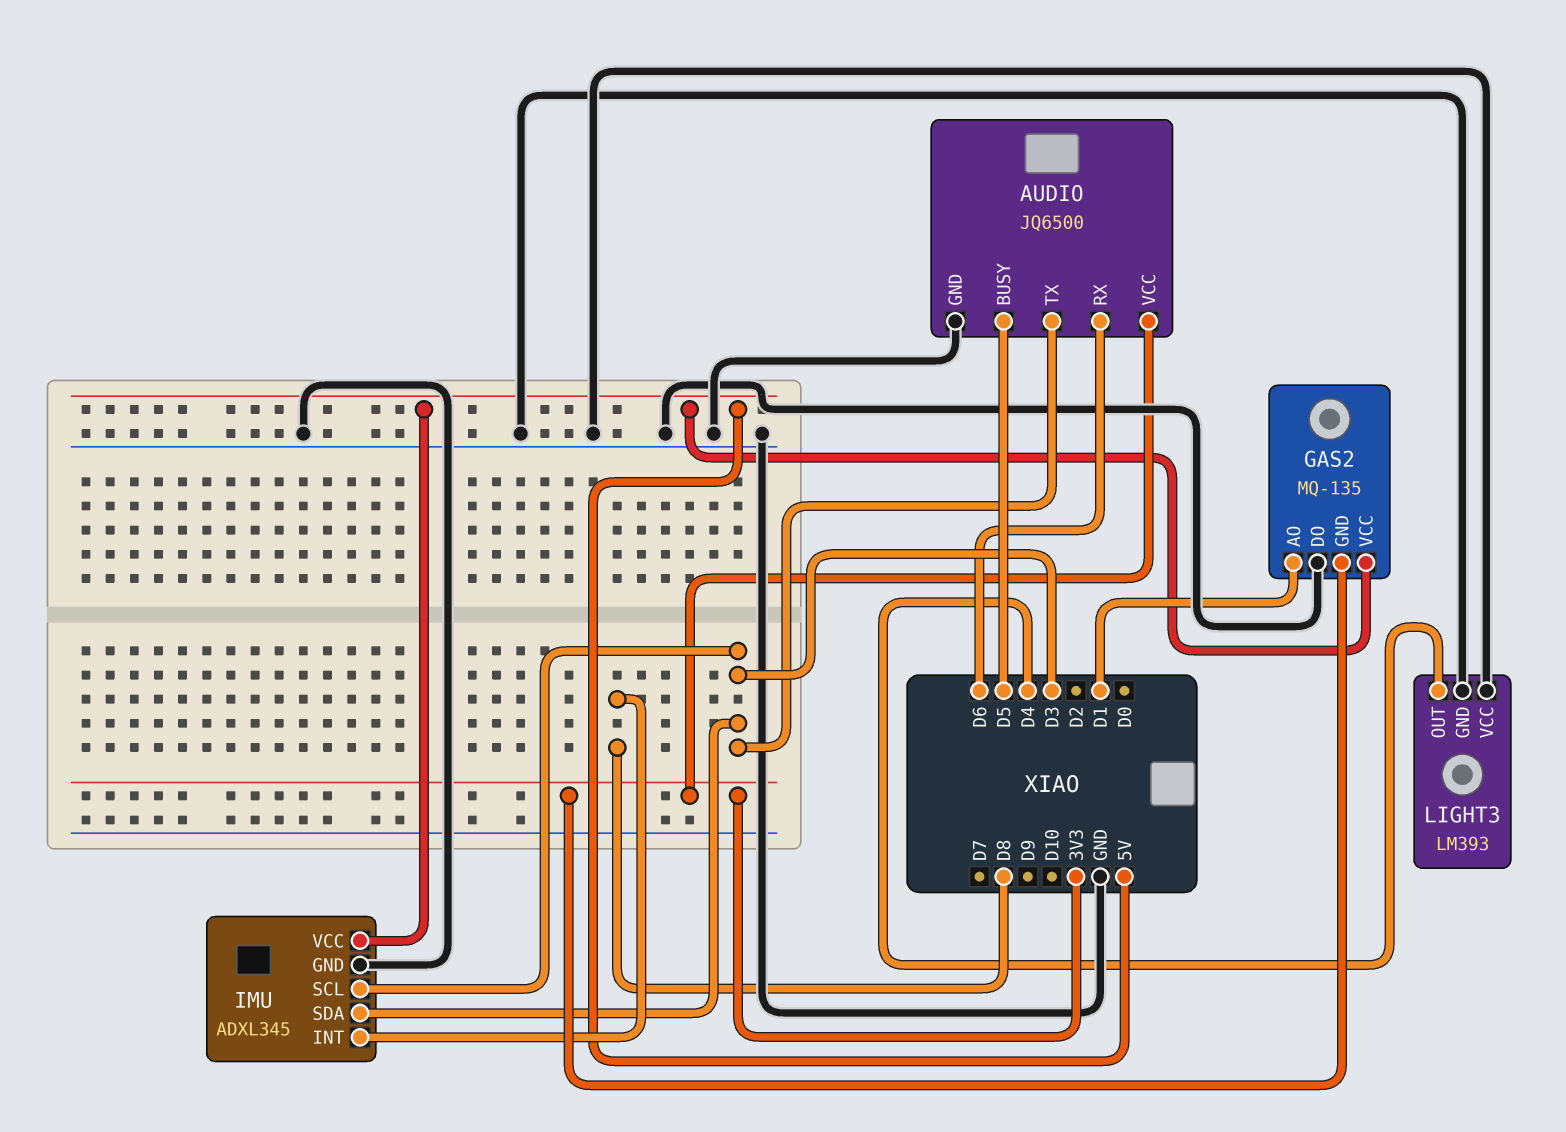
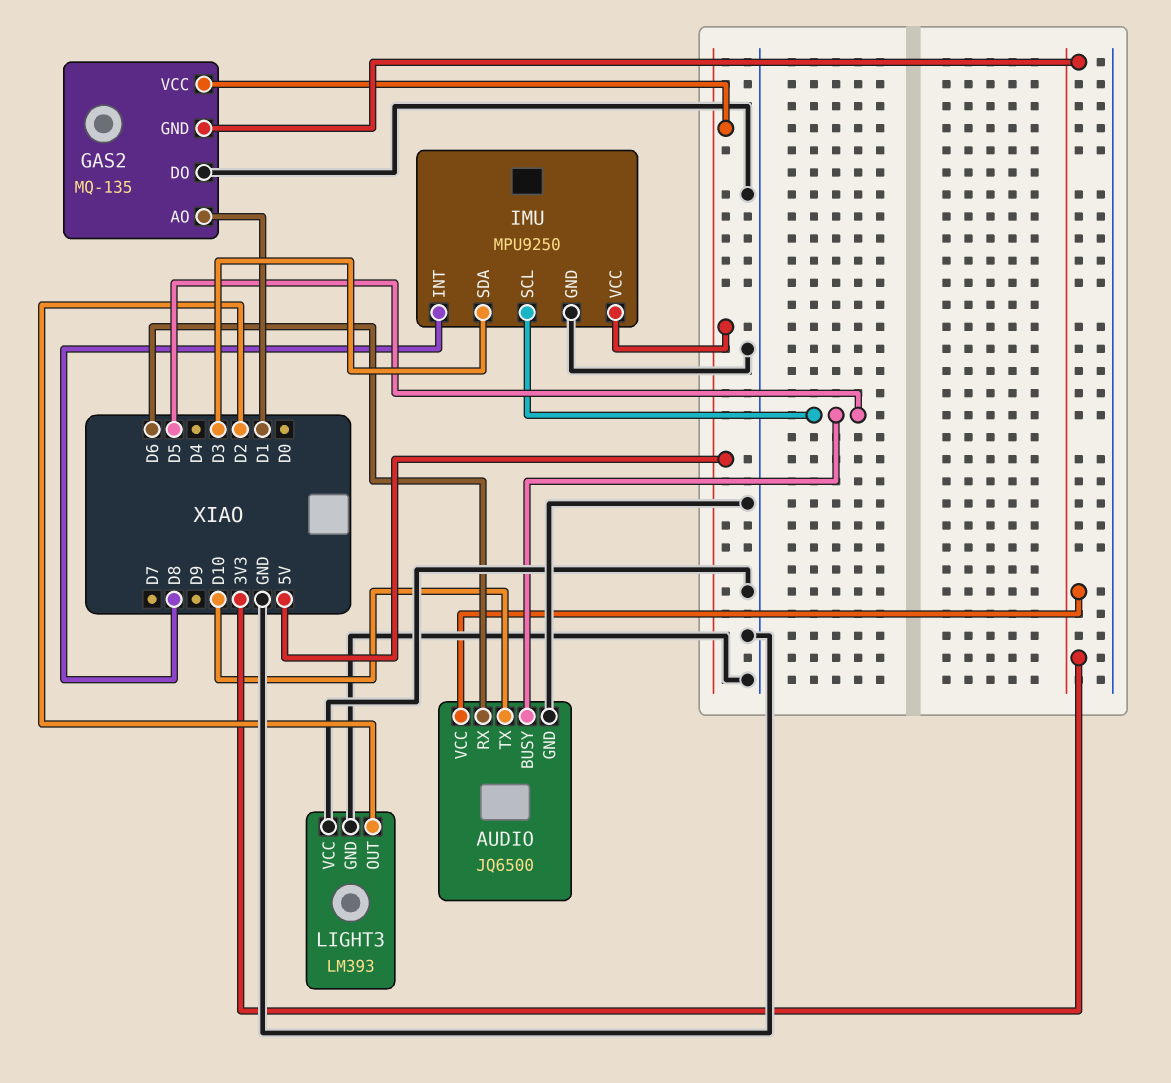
AUDIO pin TX: D3 -> D10
IMU: ADXL345 -> MPU9250
IMU pin SCL: D3 -> D5
LIGHT3 pin OUT: D4 -> D2

